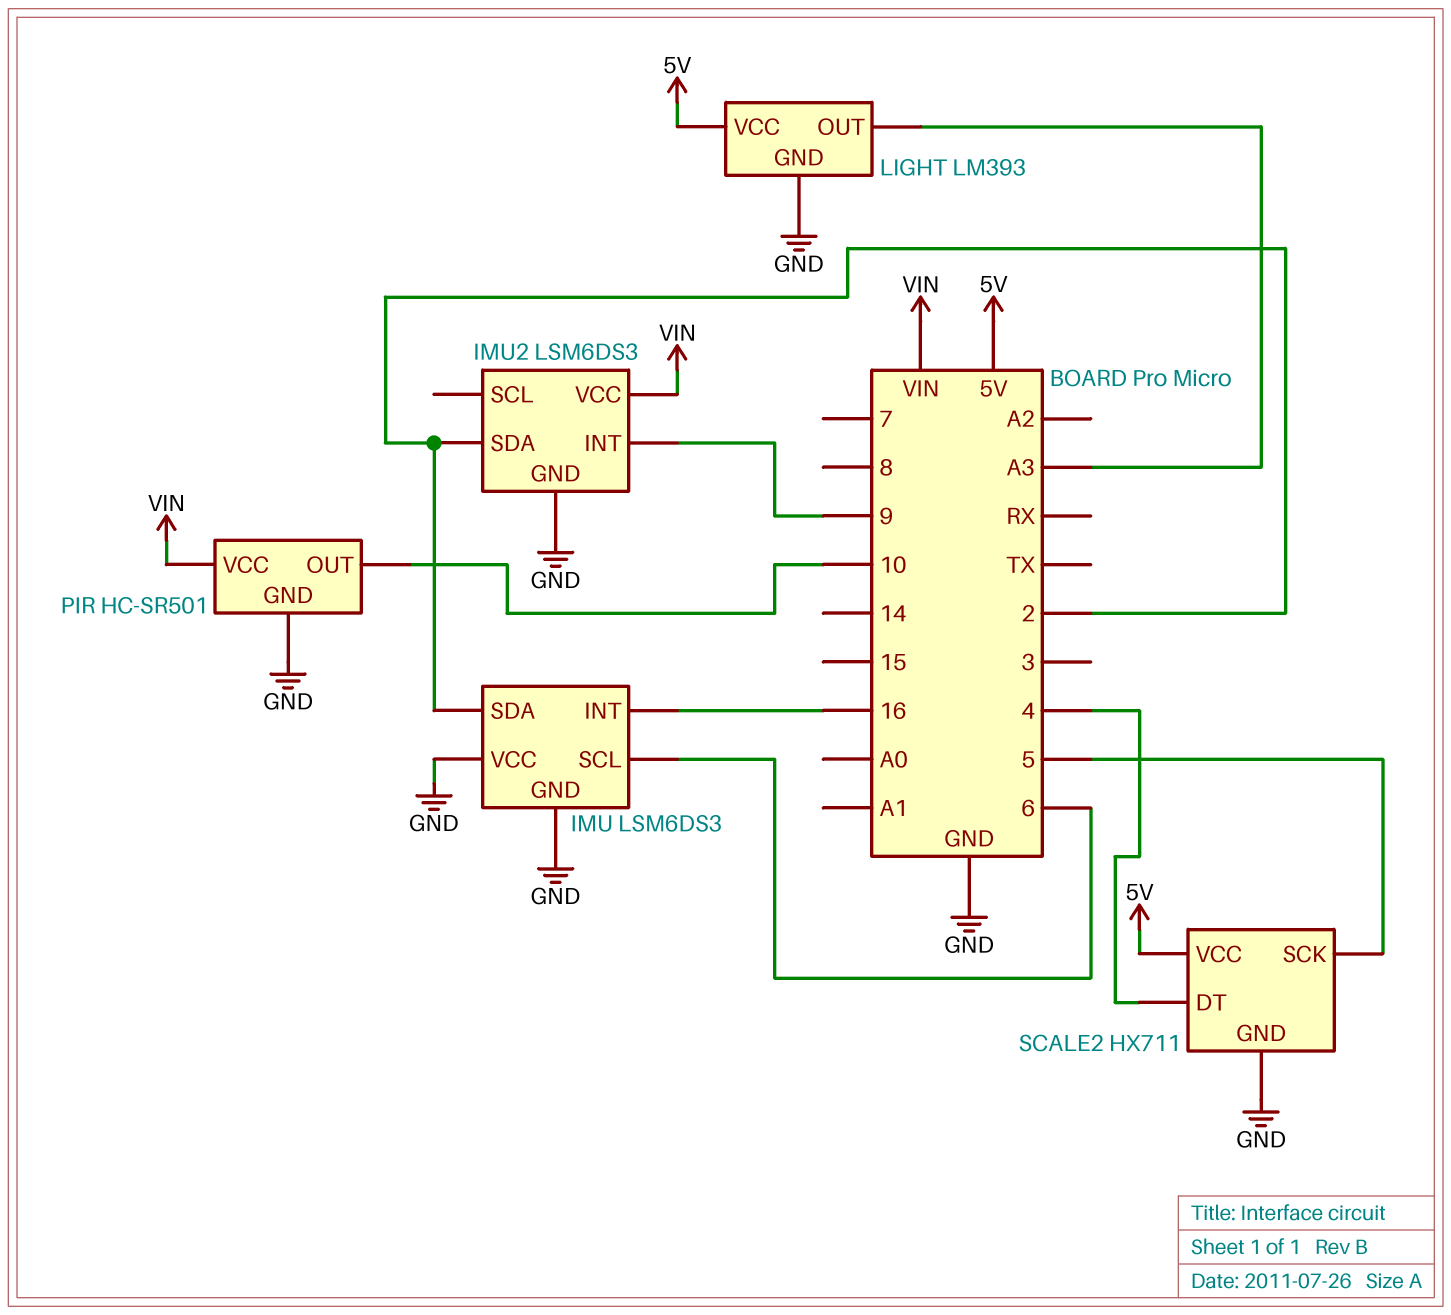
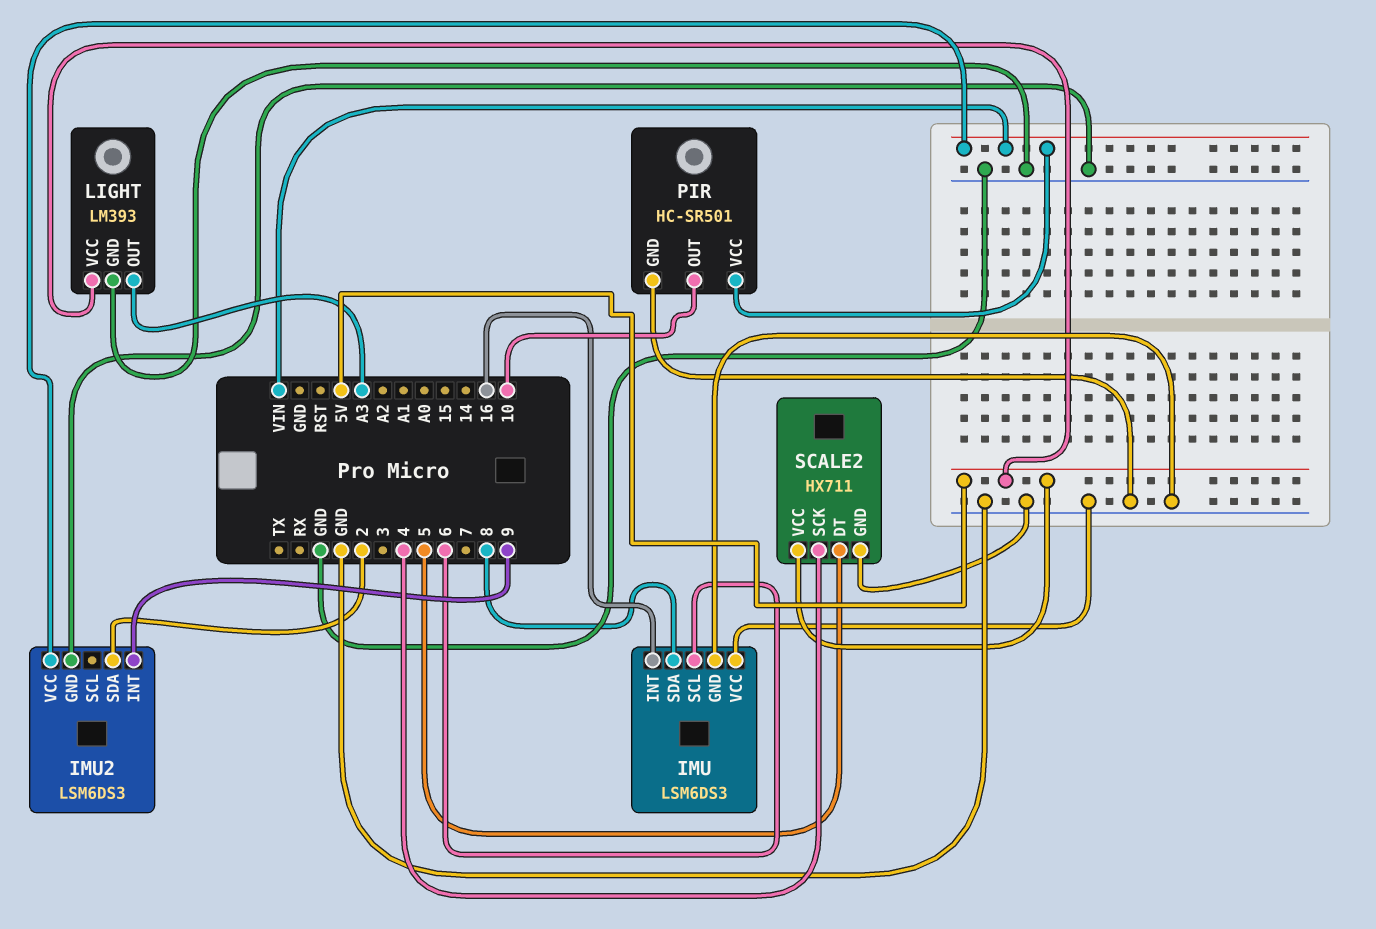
IMU pin SDA: 2 -> 8
SCALE2 pin DT: 4 -> 5
SCALE2 pin SCK: 5 -> 4

